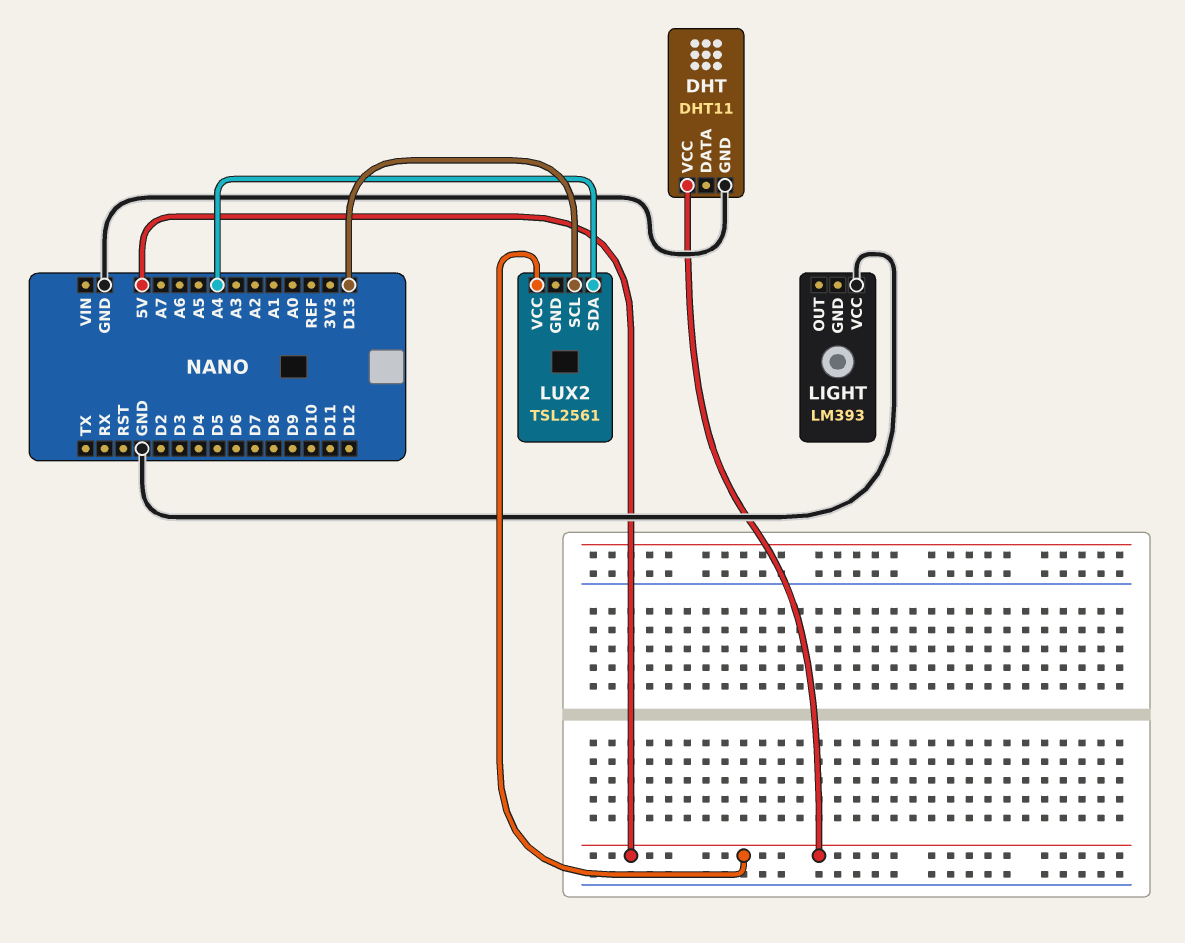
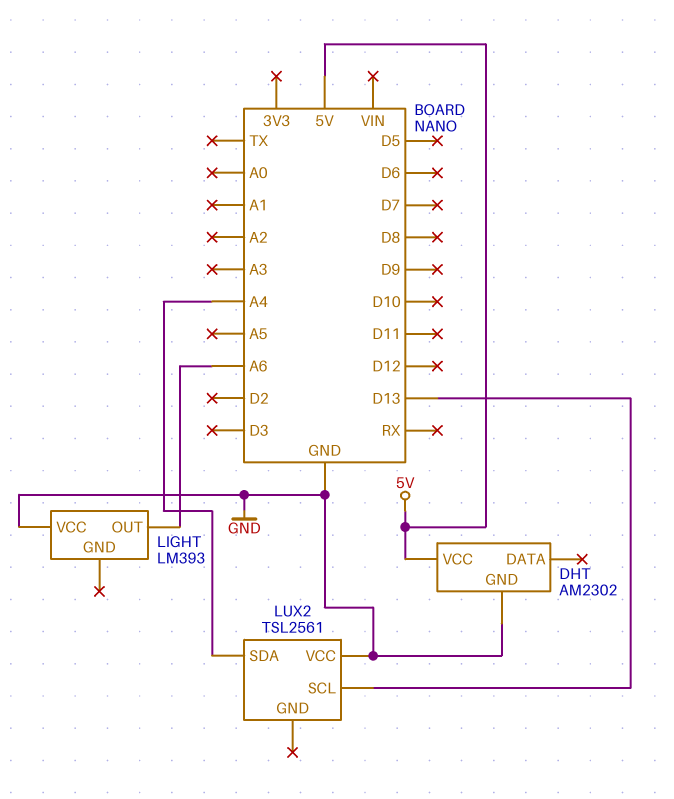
DHT: DHT11 -> AM2302
LIGHT pin OUT: none -> A6
LUX2 pin VCC: 5V -> GND

